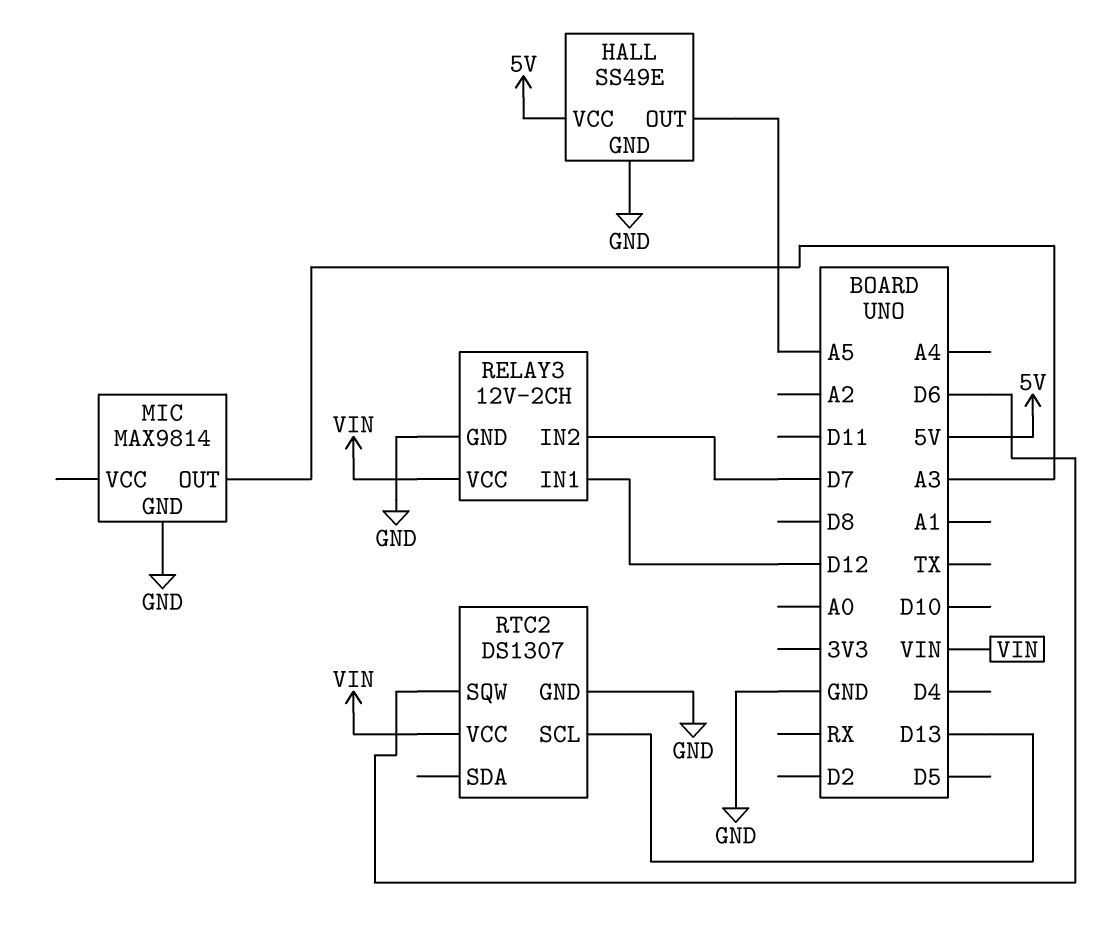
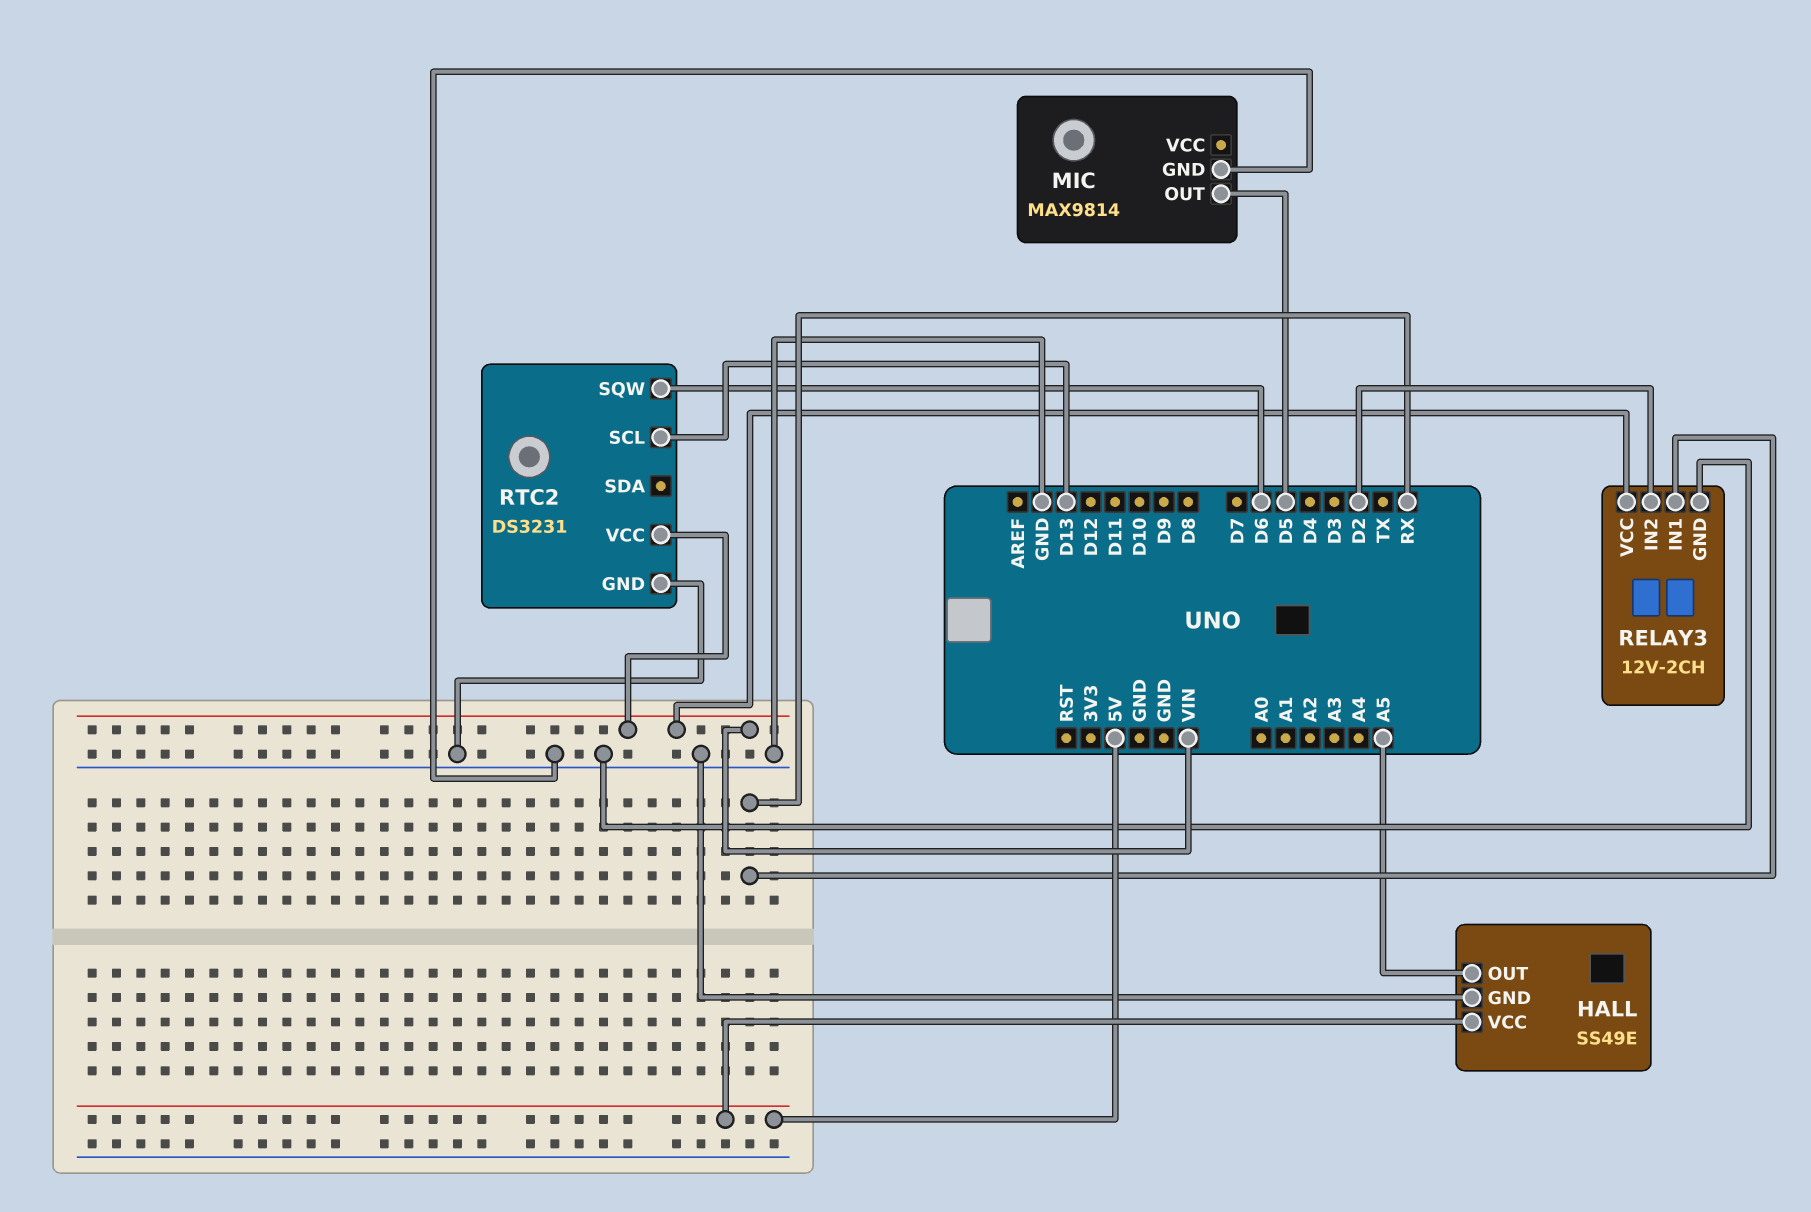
MIC pin OUT: A3 -> D5
RELAY3 pin IN1: D12 -> RX
RELAY3 pin IN2: D7 -> D2
RTC2: DS1307 -> DS3231

